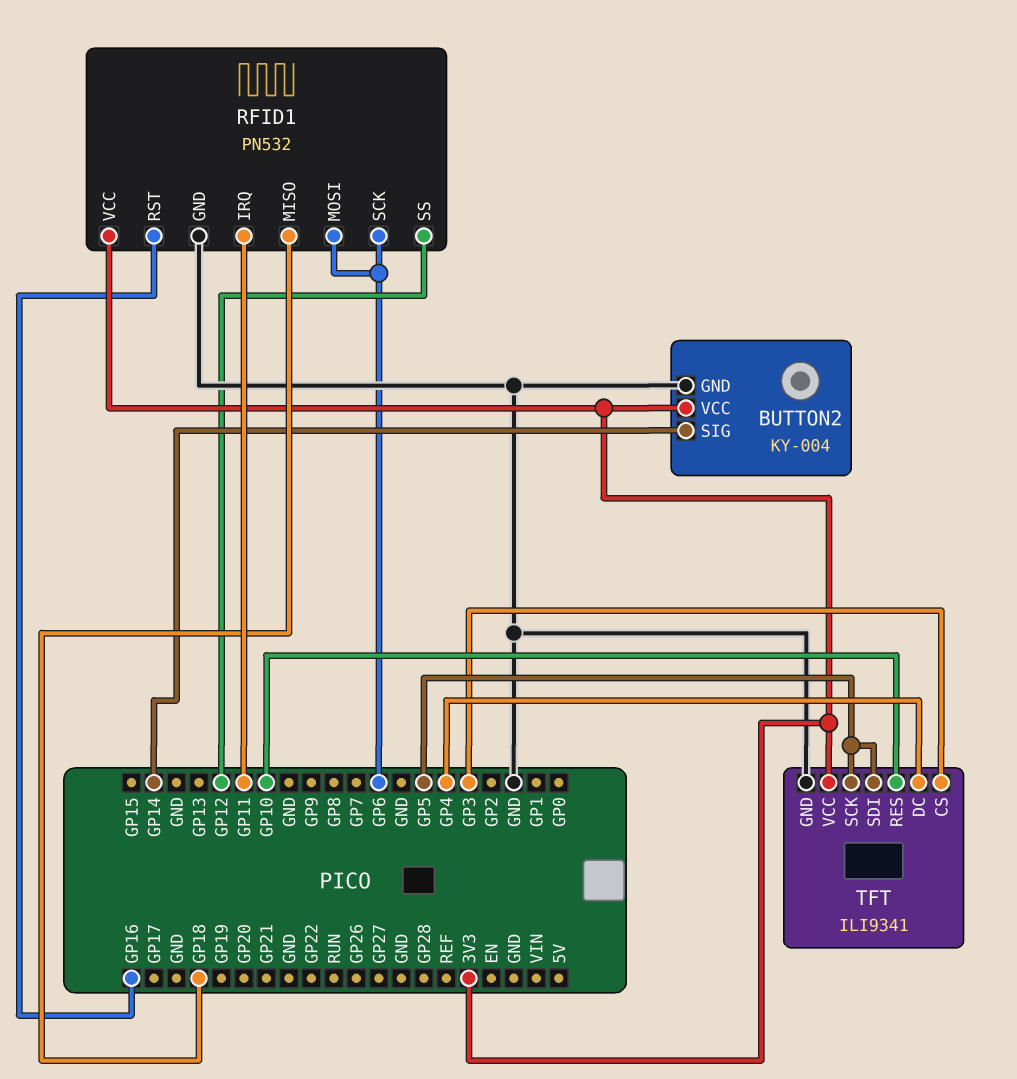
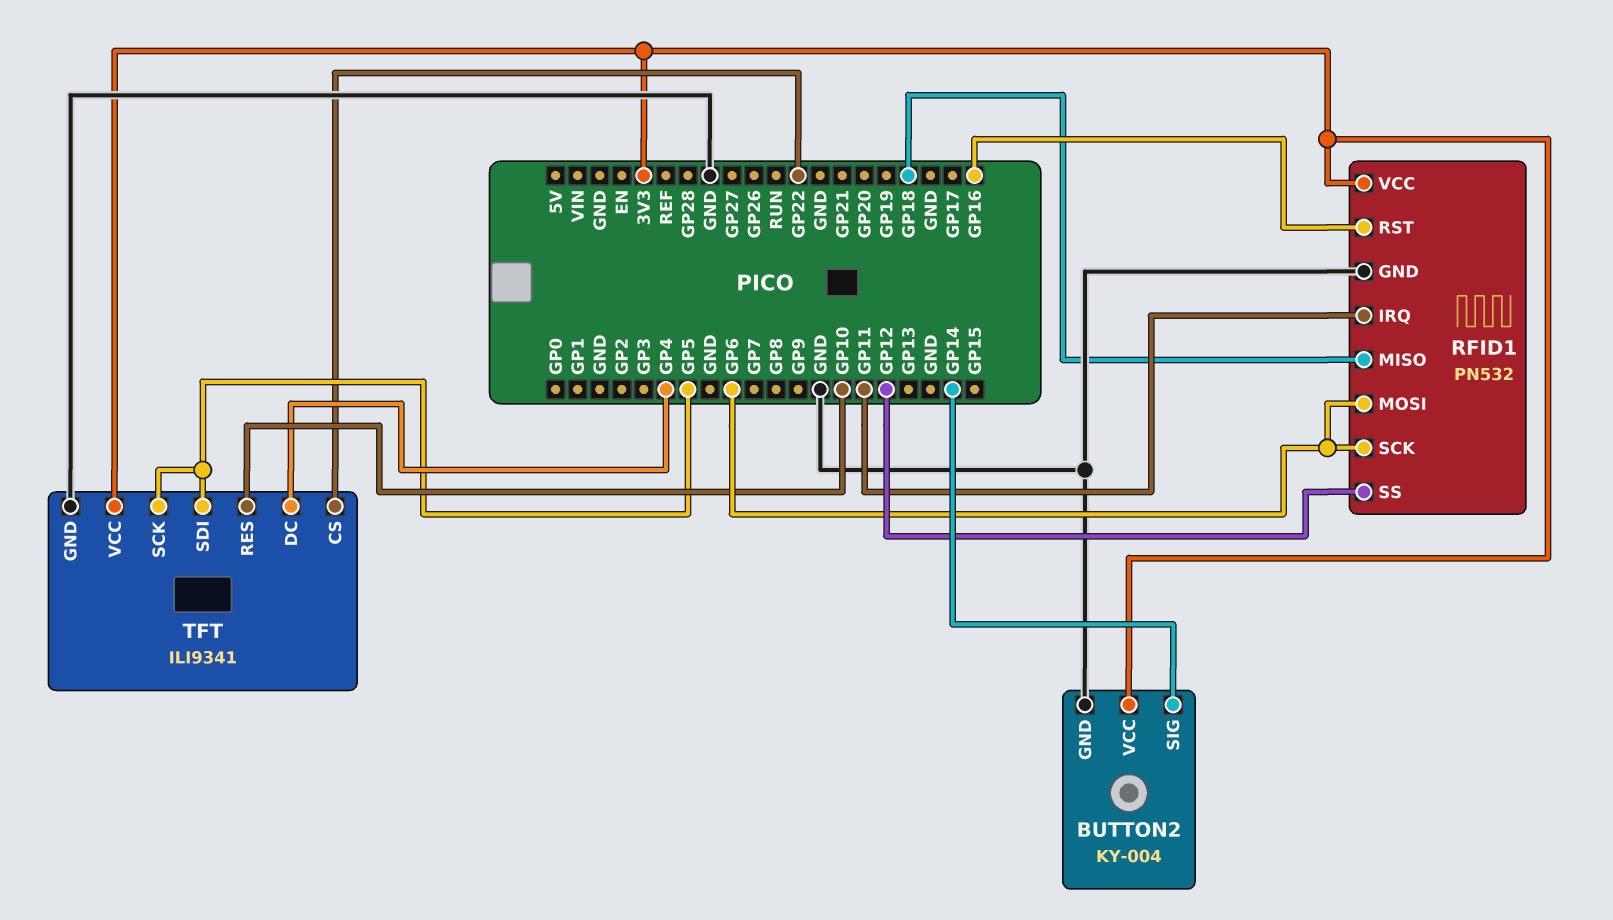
TFT pin CS: GP3 -> GP22

